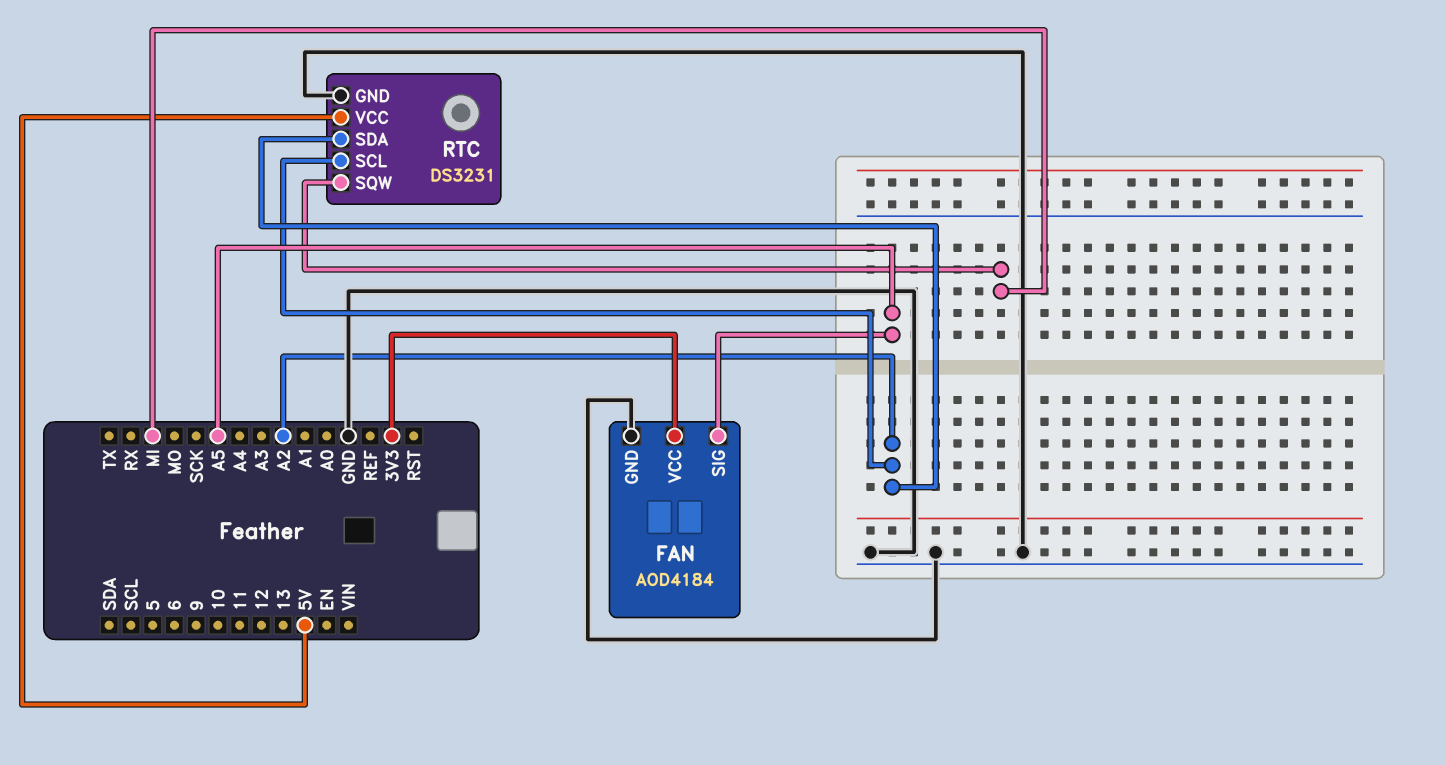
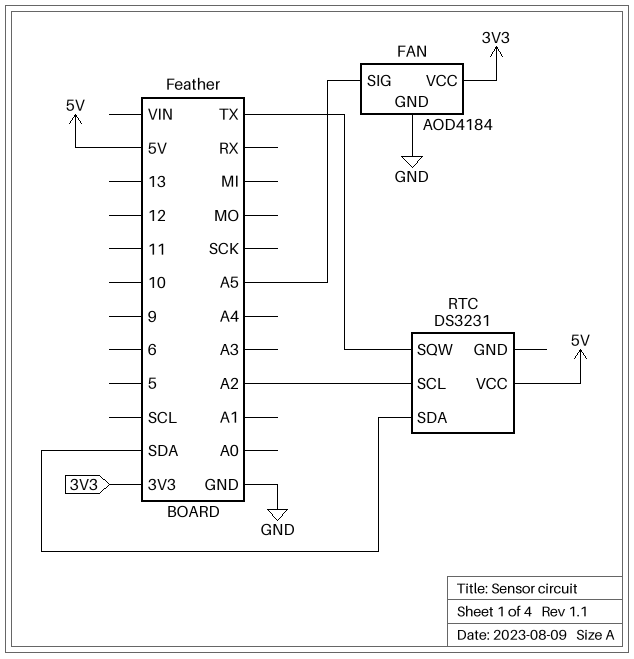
RTC pin GND: GND -> none
RTC pin SDA: A2 -> SDA
RTC pin SQW: MI -> TX

